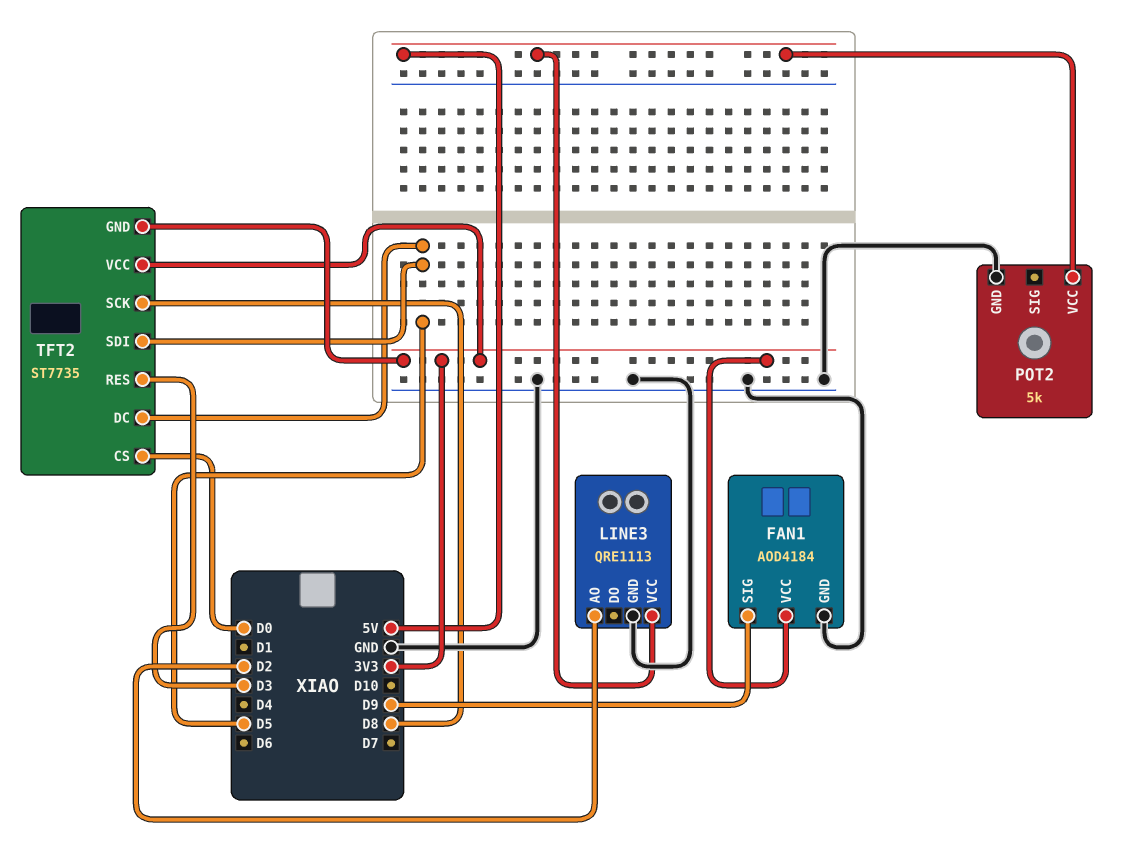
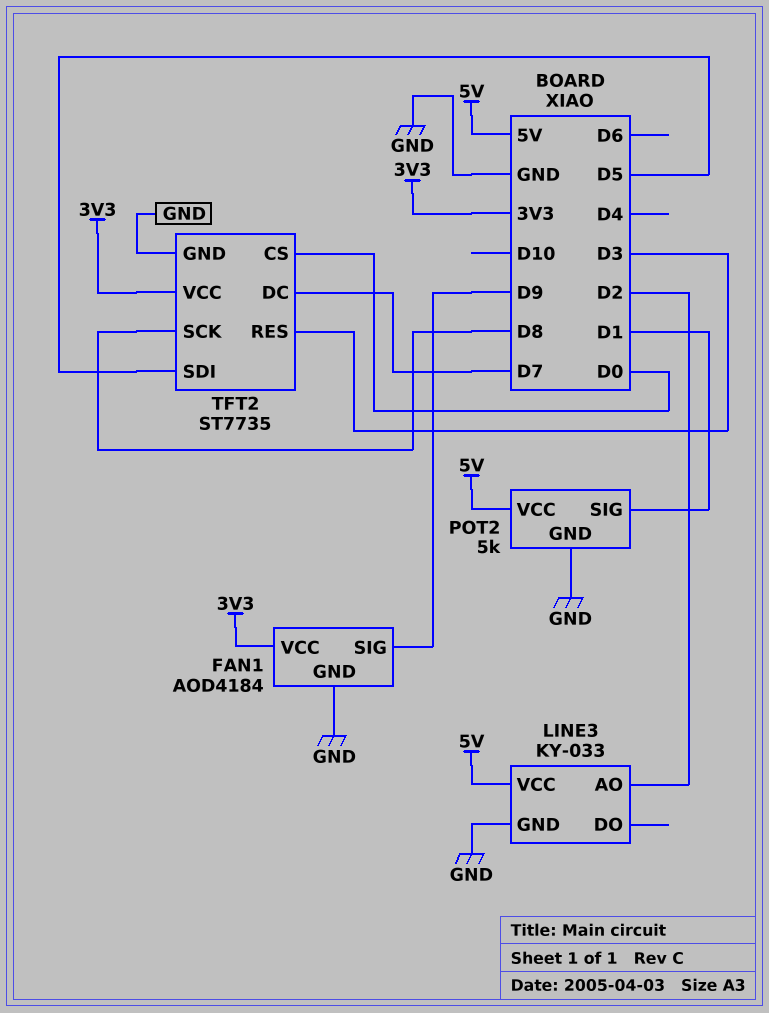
LINE3: QRE1113 -> KY-033
POT2 pin SIG: none -> D1
TFT2 pin DC: D5 -> D7
TFT2 pin GND: 3V3 -> GND

